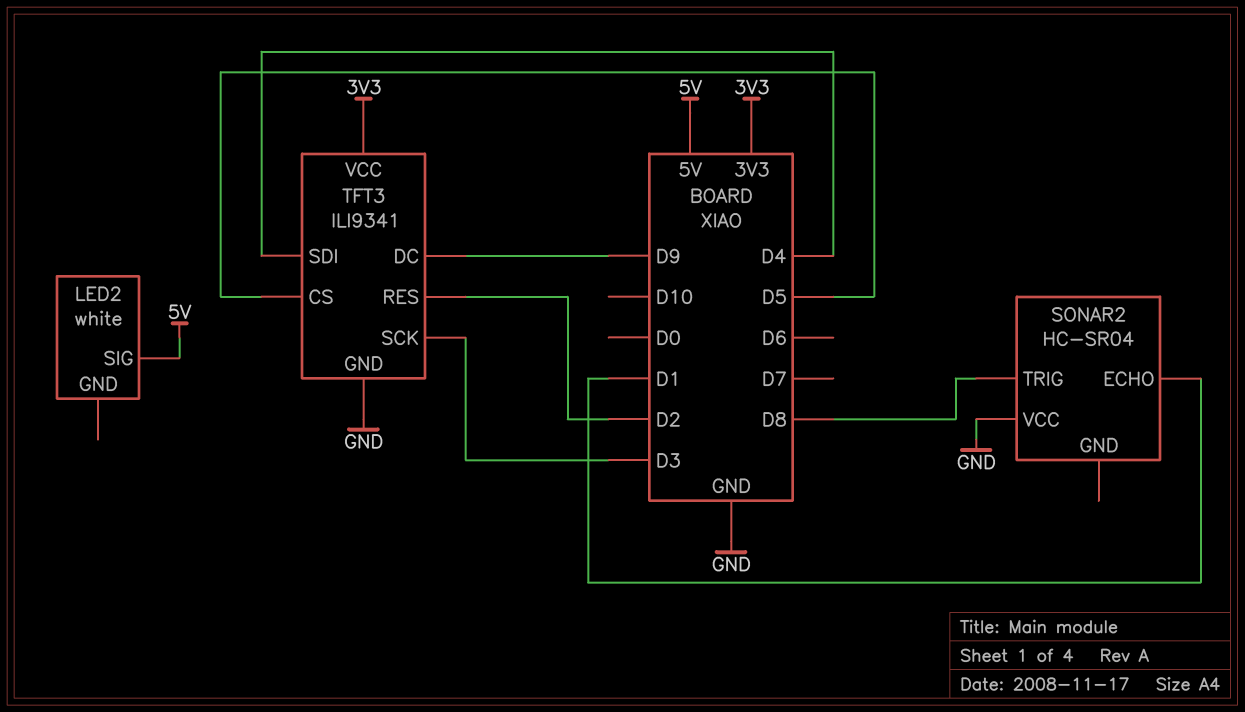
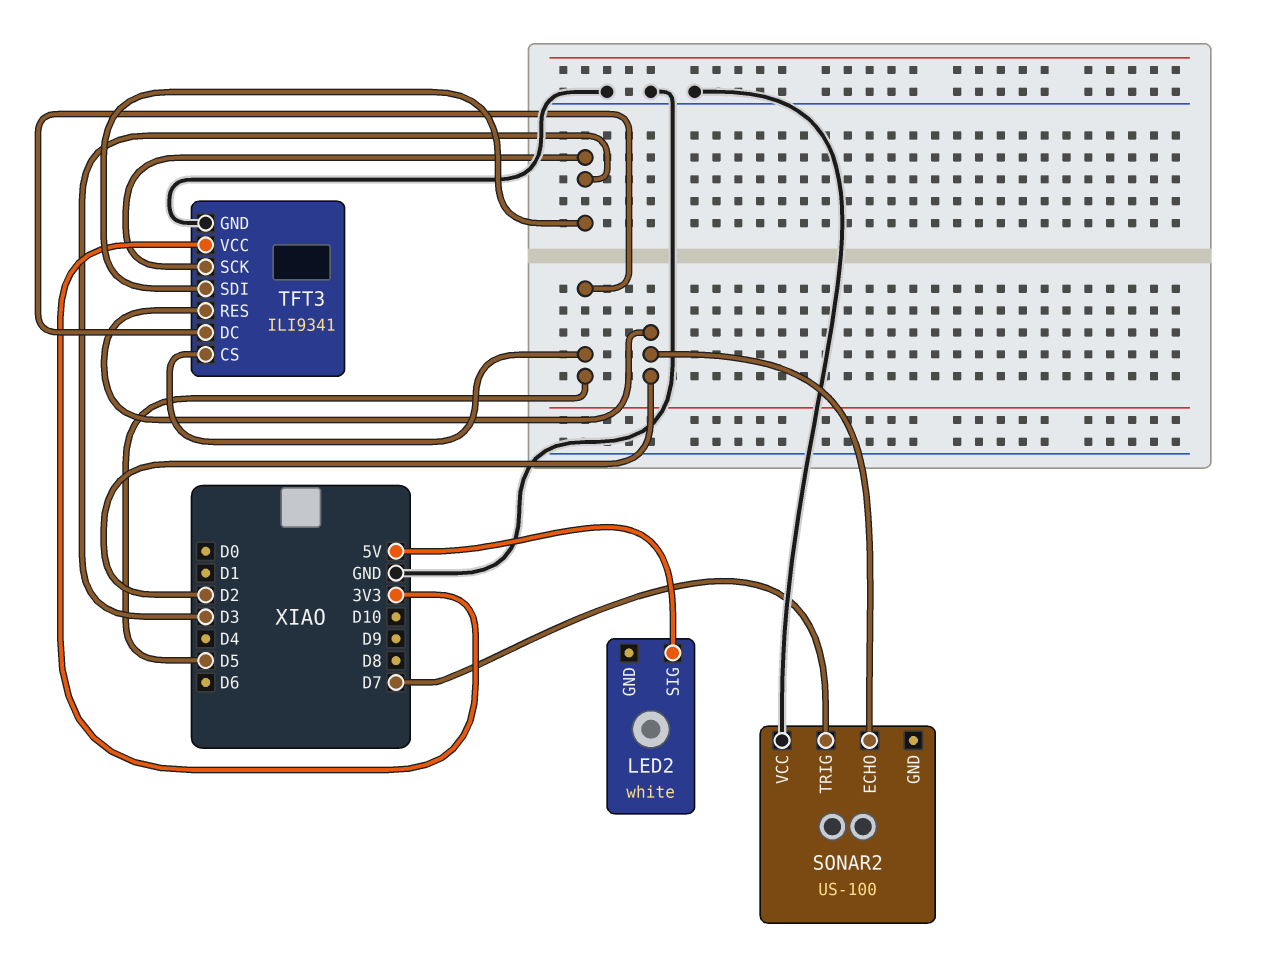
SONAR2: HC-SR04 -> US-100
SONAR2 pin ECHO: D1 -> D2
SONAR2 pin TRIG: D8 -> D7
TFT3 pin DC: D9 -> D5
TFT3 pin SDI: D4 -> D3

